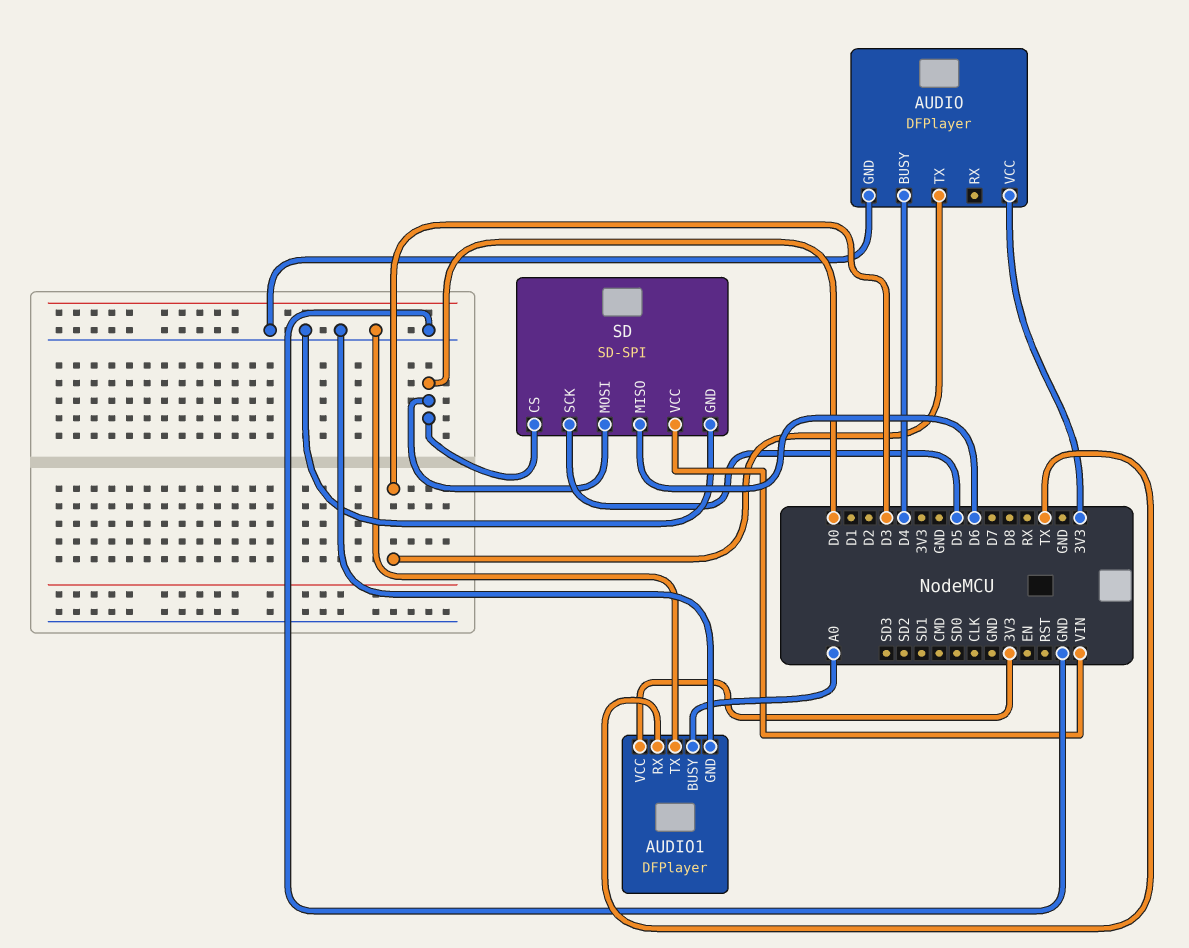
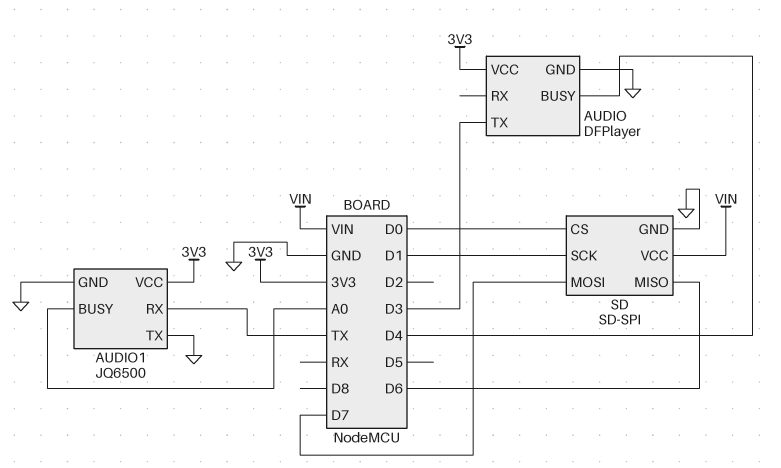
AUDIO1: DFPlayer -> JQ6500
SD pin MOSI: D0 -> D7
SD pin SCK: D5 -> D1

